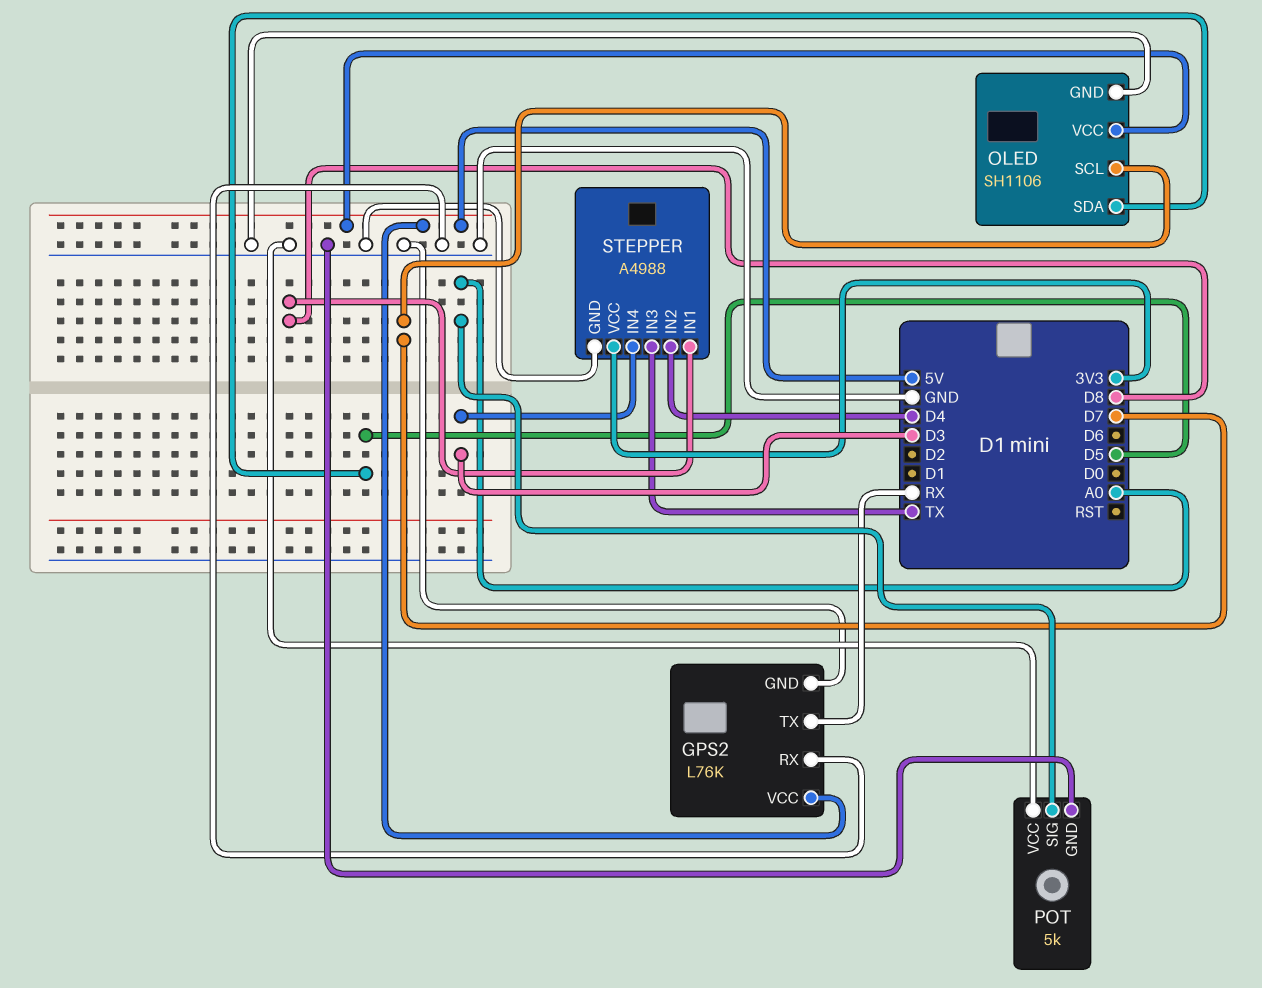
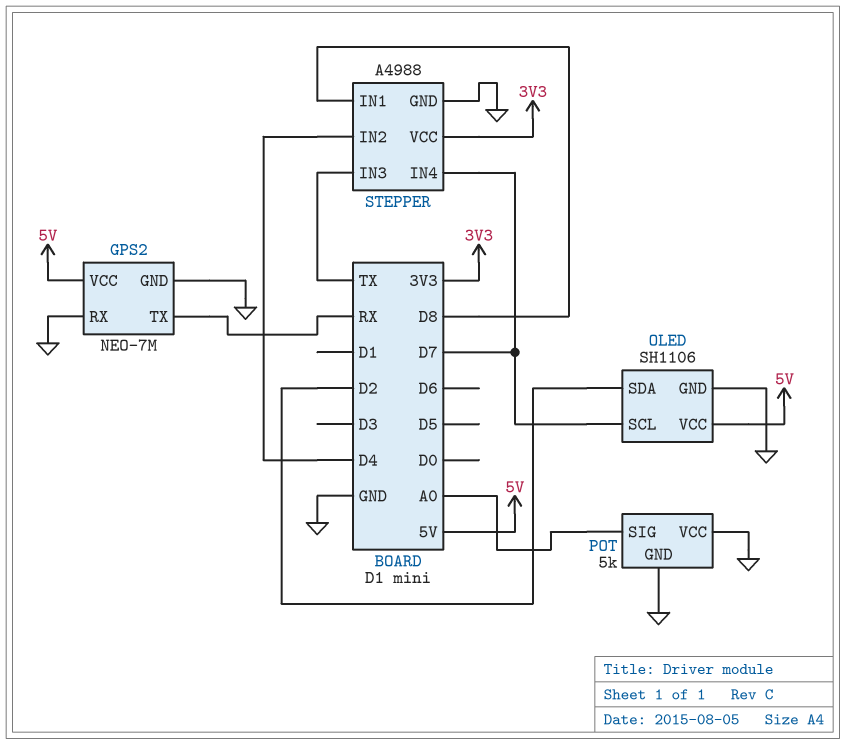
GPS2: L76K -> NEO-7M
OLED pin SDA: D5 -> D2
STEPPER pin IN4: D3 -> D7

